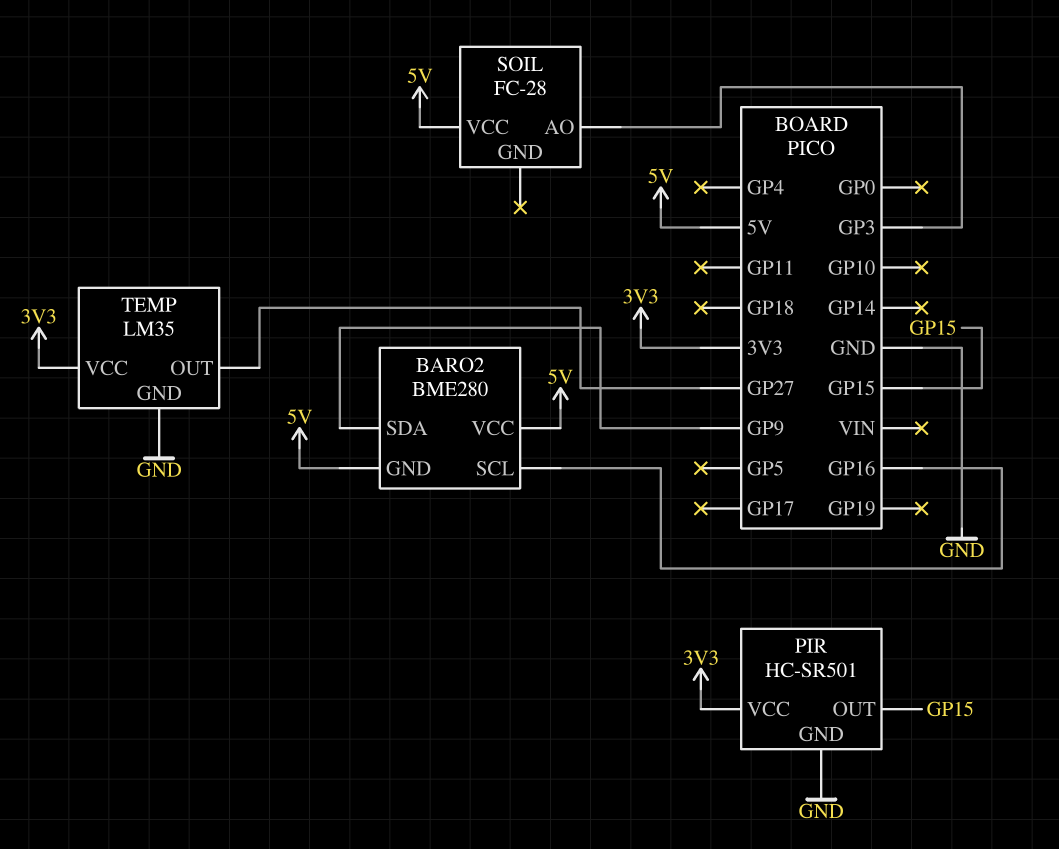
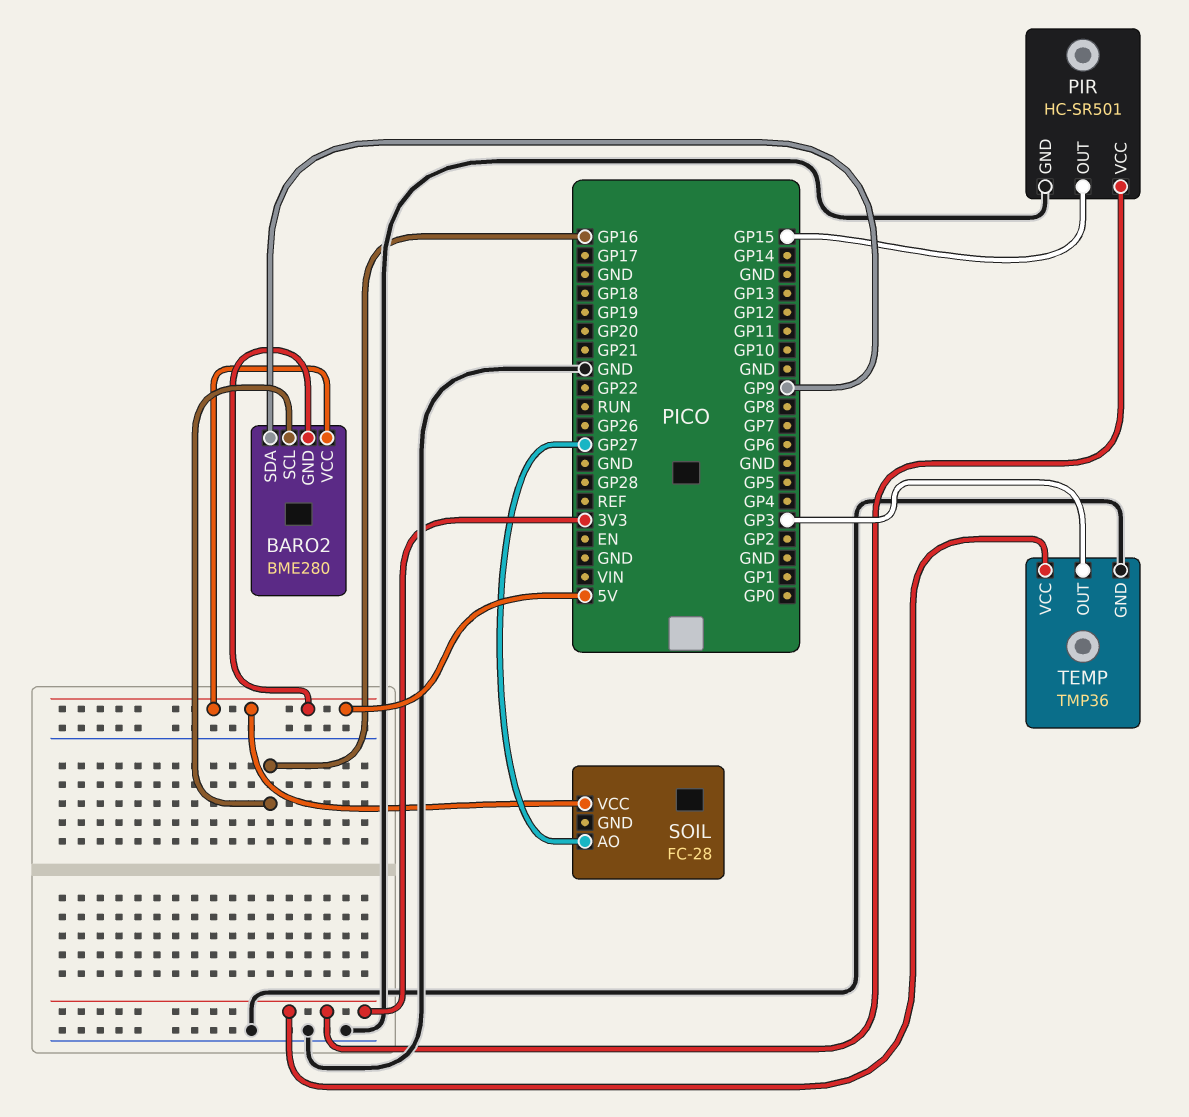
SOIL pin AO: GP3 -> GP27
TEMP: LM35 -> TMP36
TEMP pin OUT: GP27 -> GP3

